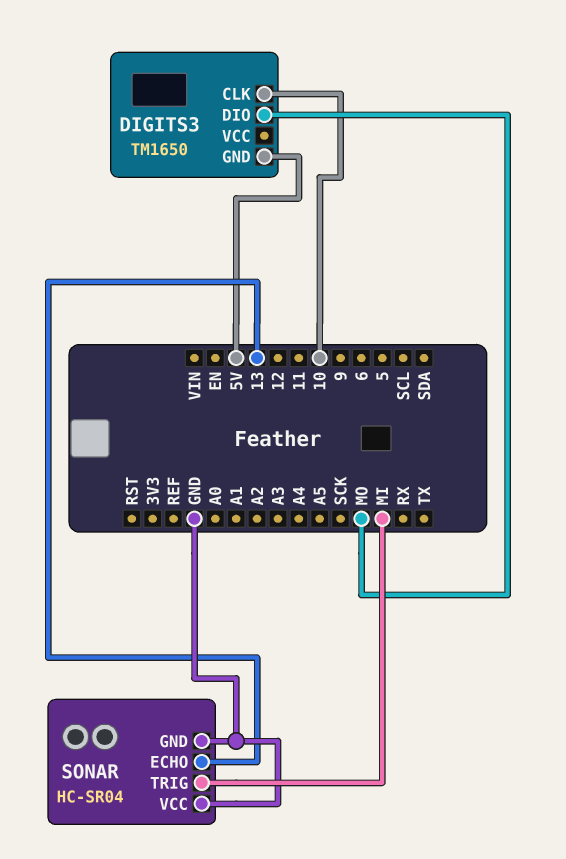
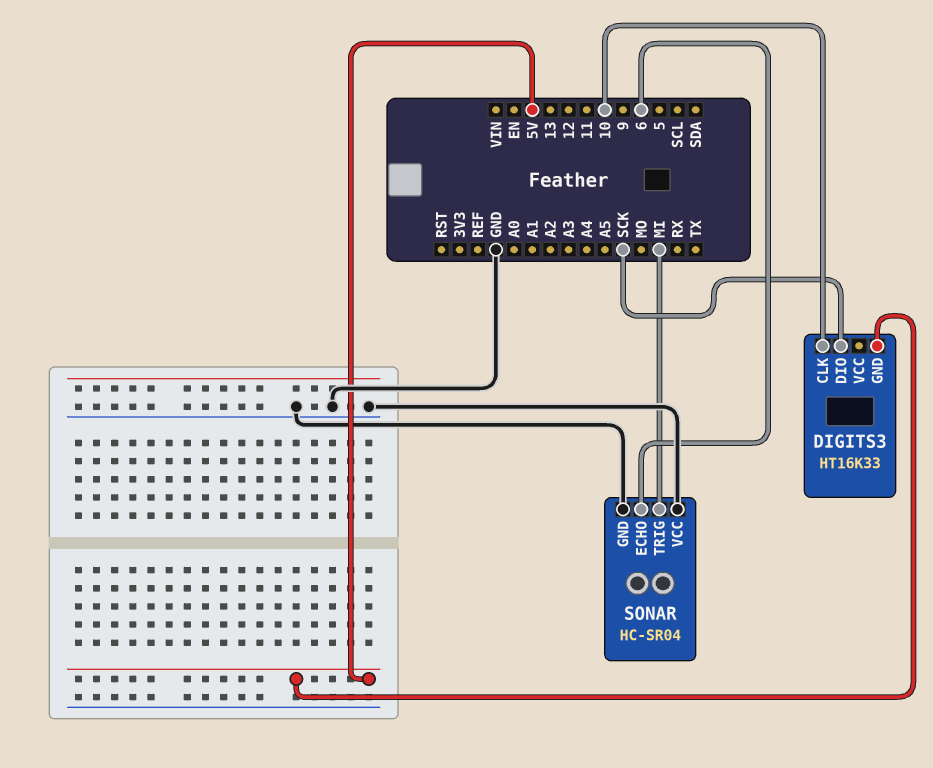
DIGITS3: TM1650 -> HT16K33
DIGITS3 pin DIO: MO -> SCK
SONAR pin ECHO: 13 -> 6

